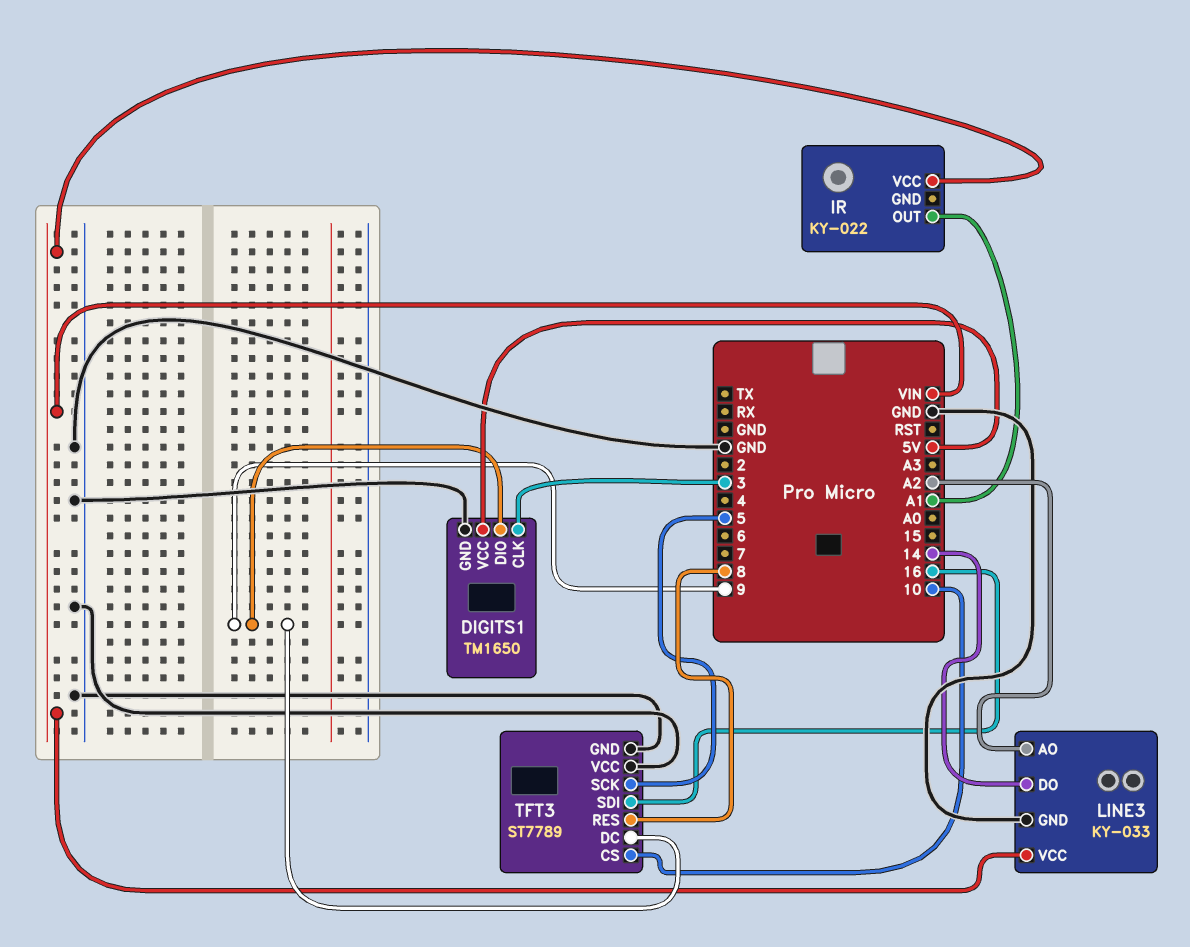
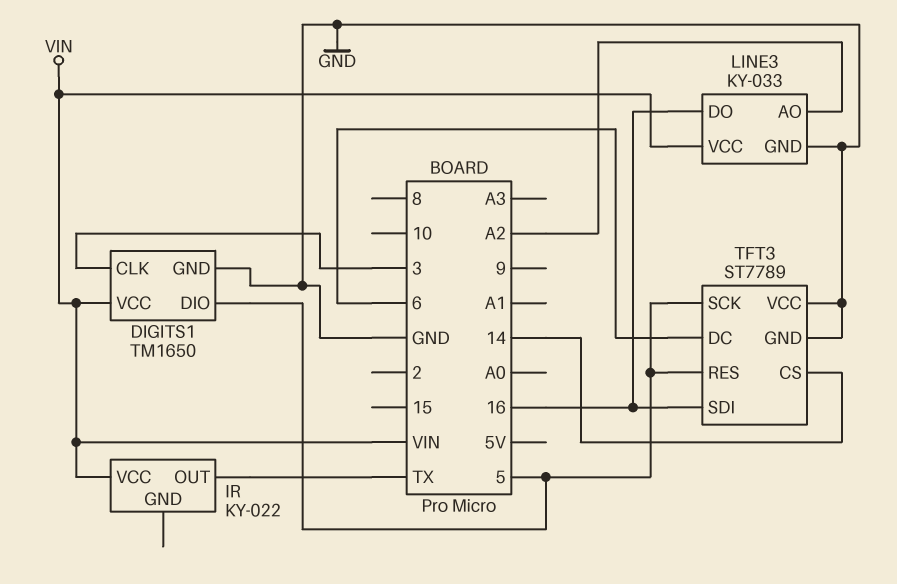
DIGITS1 pin DIO: 9 -> 5
DIGITS1 pin VCC: 5V -> VIN
IR pin OUT: A1 -> TX
LINE3 pin DO: 14 -> 16
TFT3 pin CS: 10 -> 14
TFT3 pin DC: 9 -> 6
TFT3 pin RES: 8 -> 5

